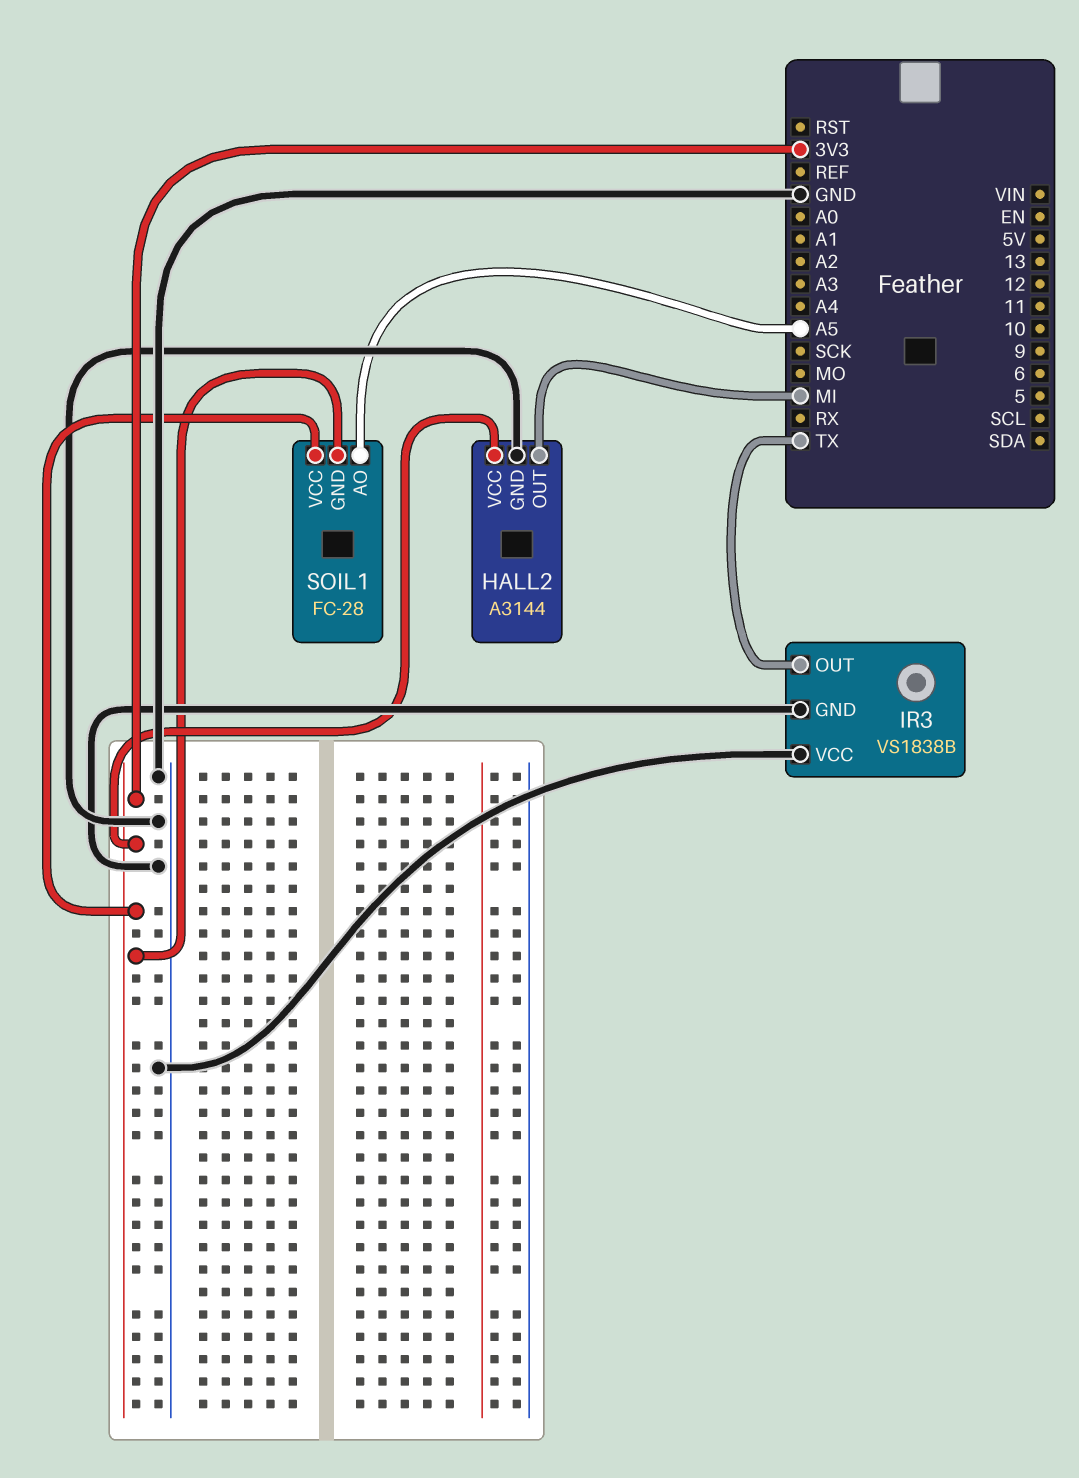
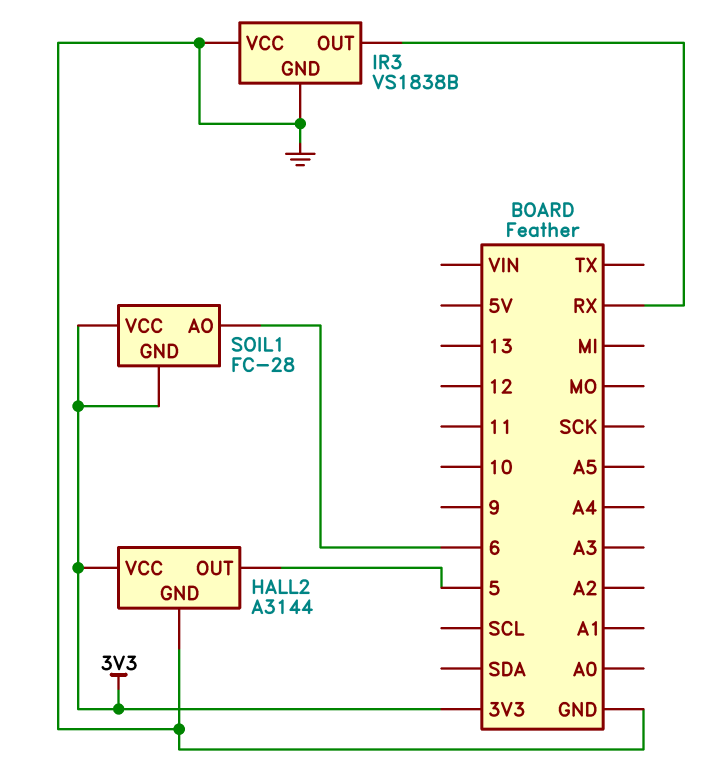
HALL2 pin OUT: MI -> 5
IR3 pin OUT: TX -> RX
SOIL1 pin AO: A5 -> 6

